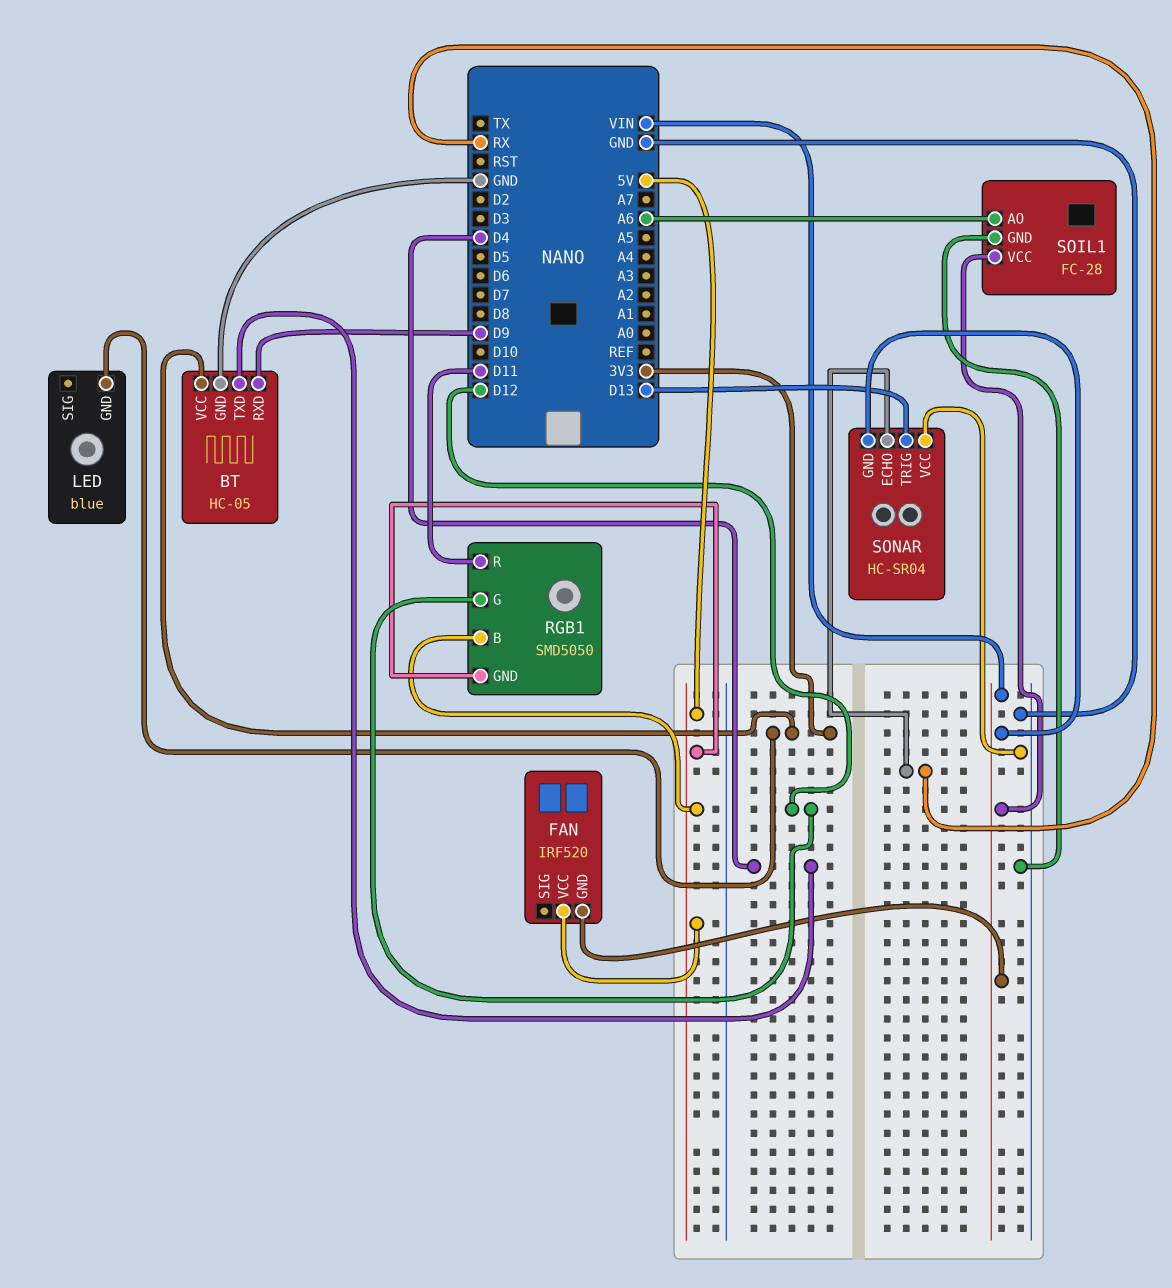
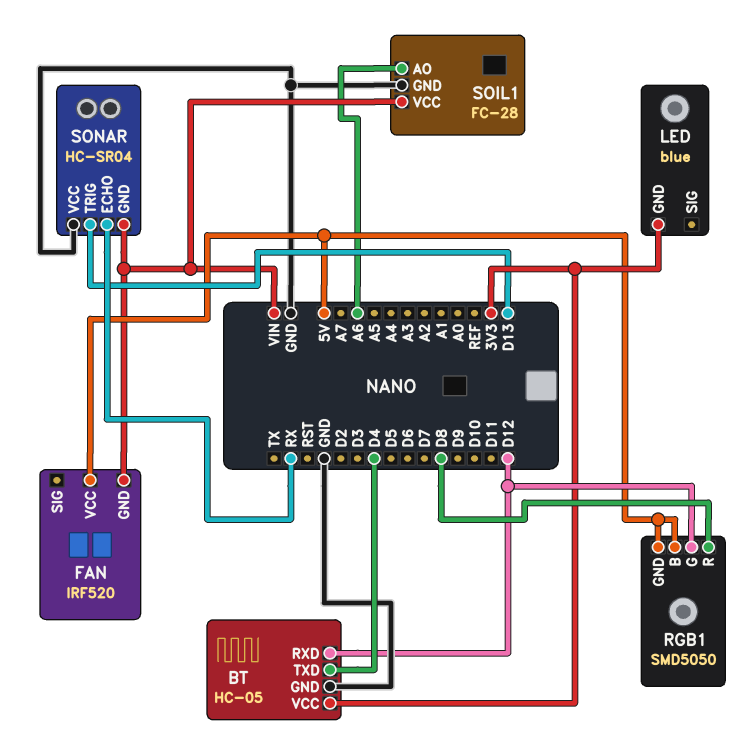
BT pin RXD: D9 -> D12
RGB1 pin R: D11 -> D8

